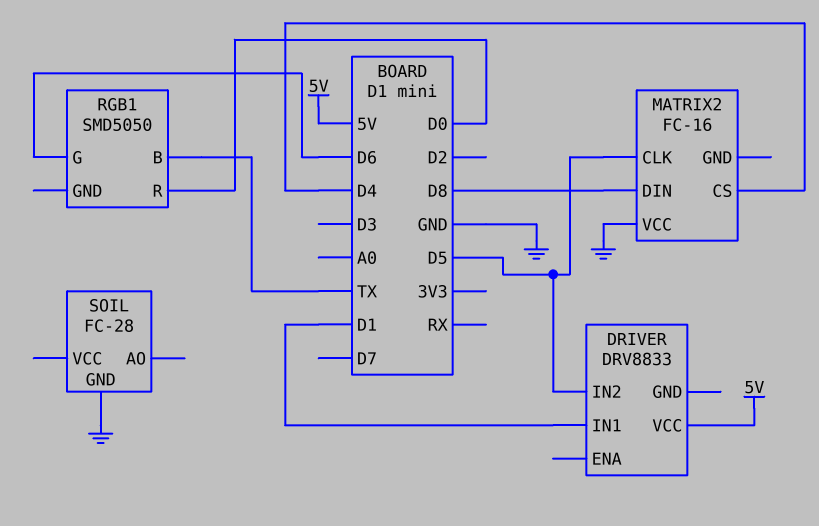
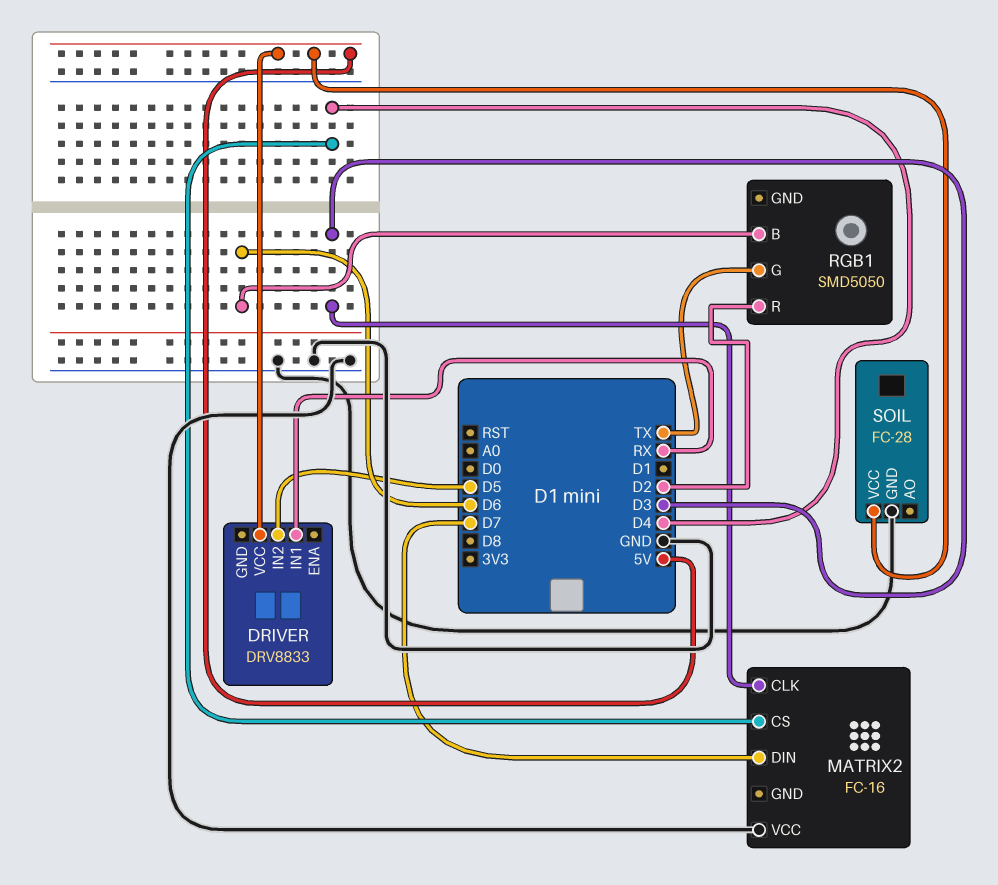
DRIVER pin IN1: D1 -> RX
MATRIX2 pin CLK: D5 -> D3
MATRIX2 pin DIN: D8 -> D7
RGB1 pin B: TX -> D6
RGB1 pin G: D6 -> TX
RGB1 pin R: D0 -> D2
SOIL pin VCC: none -> 5V

